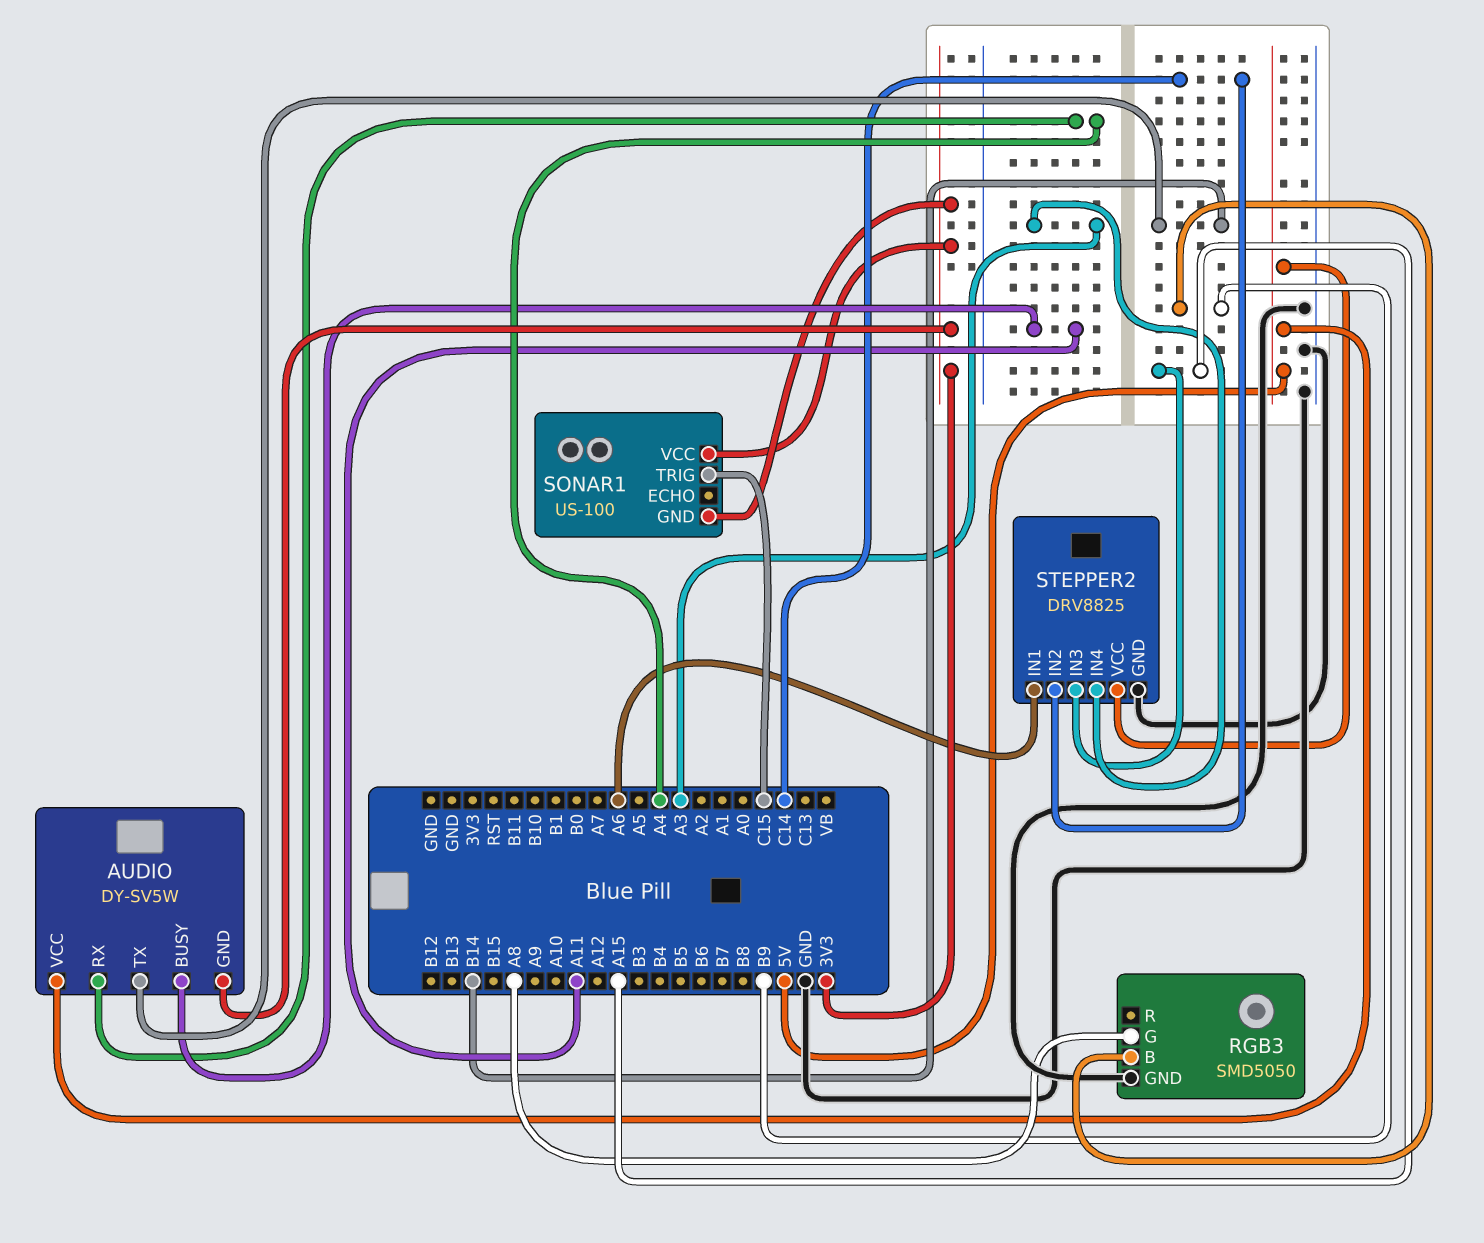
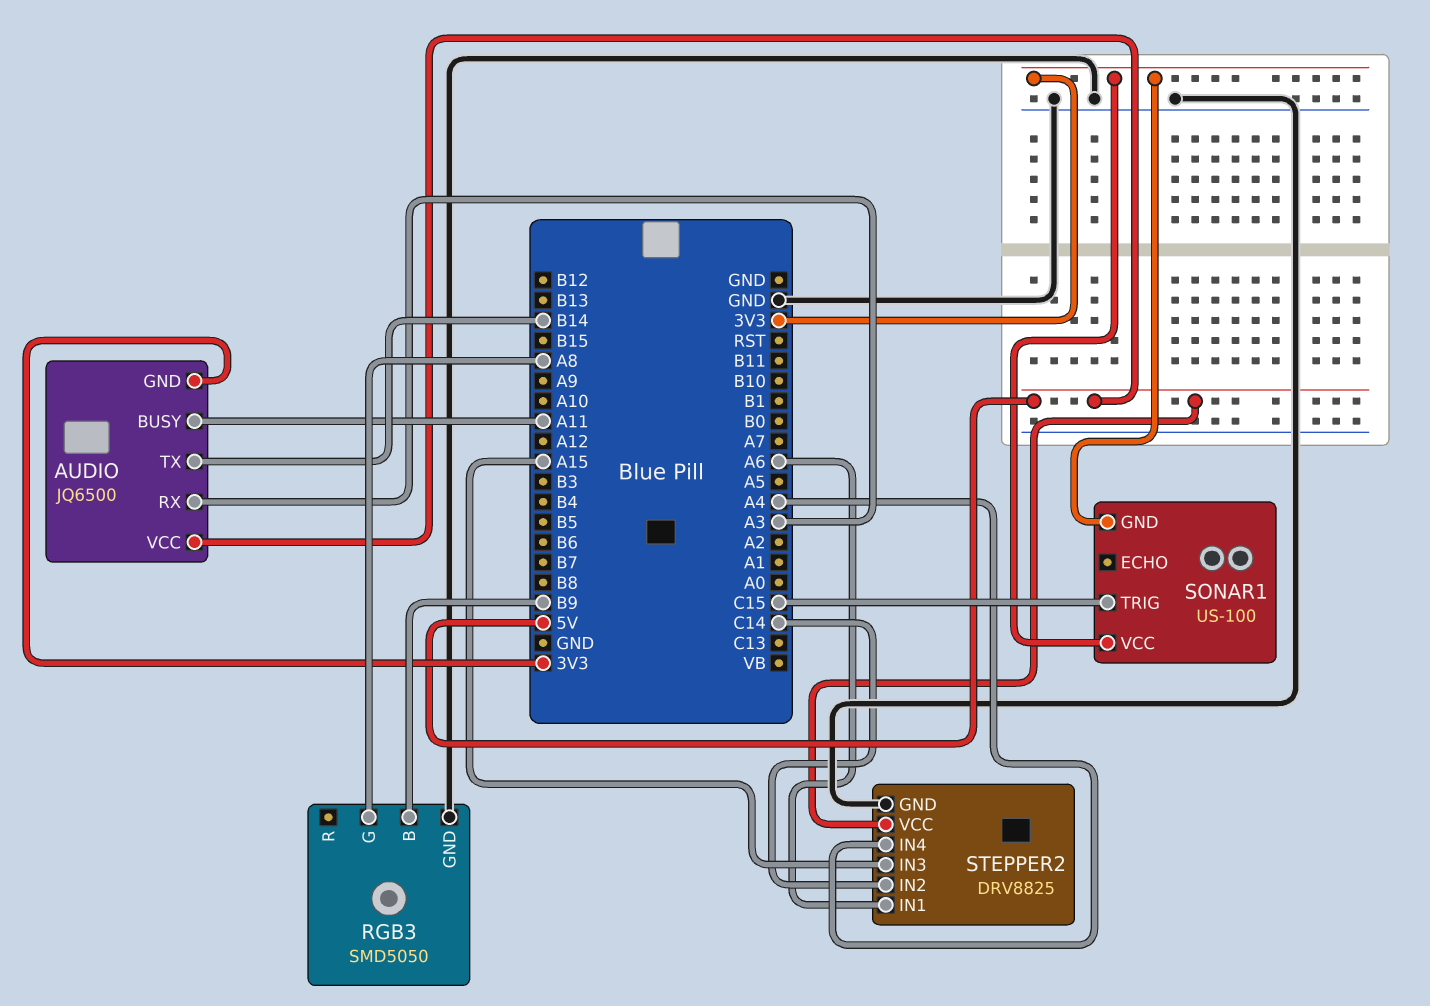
AUDIO: DY-SV5W -> JQ6500
AUDIO pin RX: A4 -> A3
STEPPER2 pin IN4: A3 -> A4

